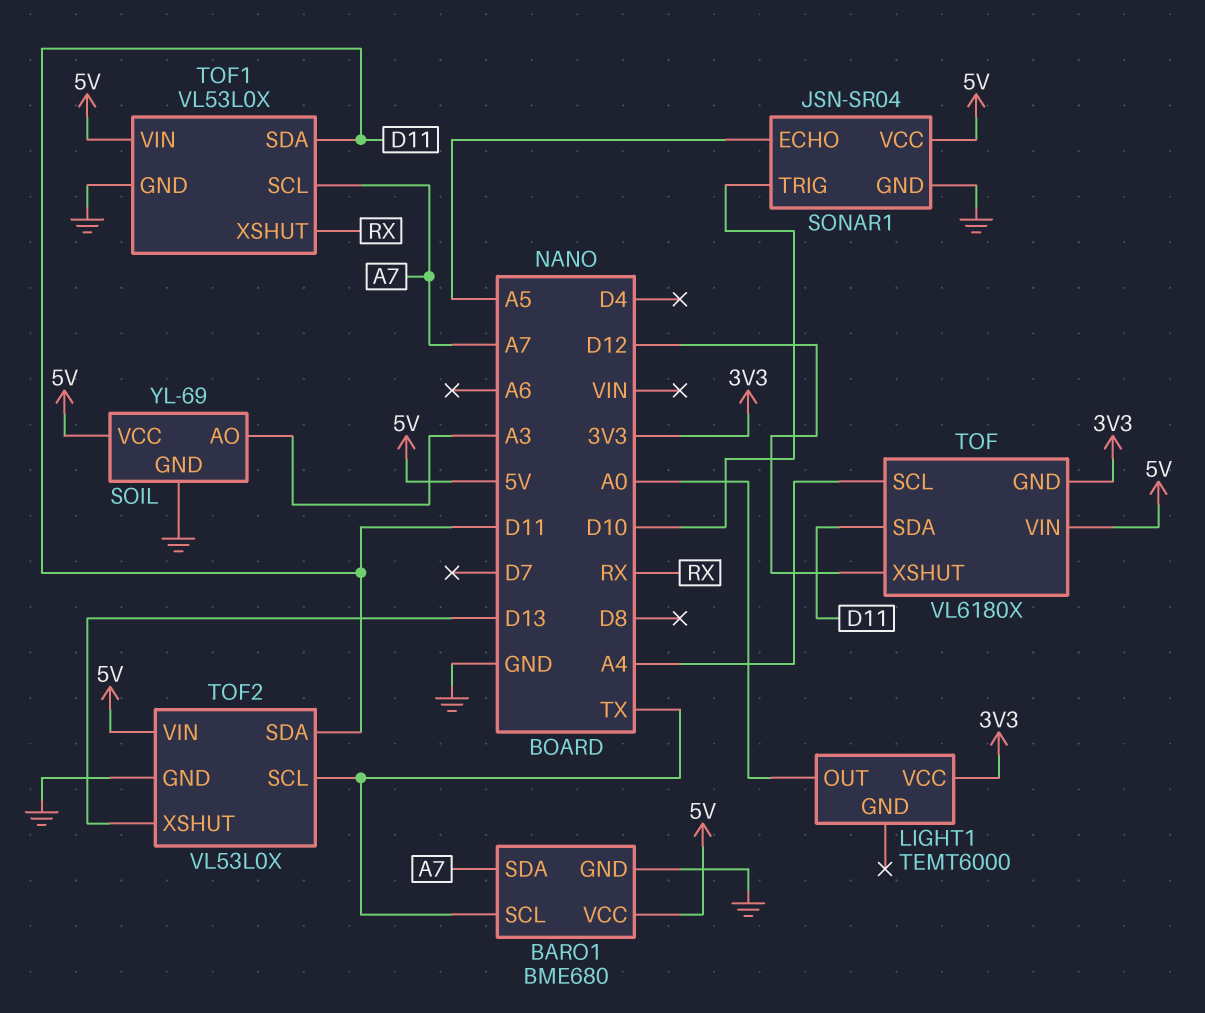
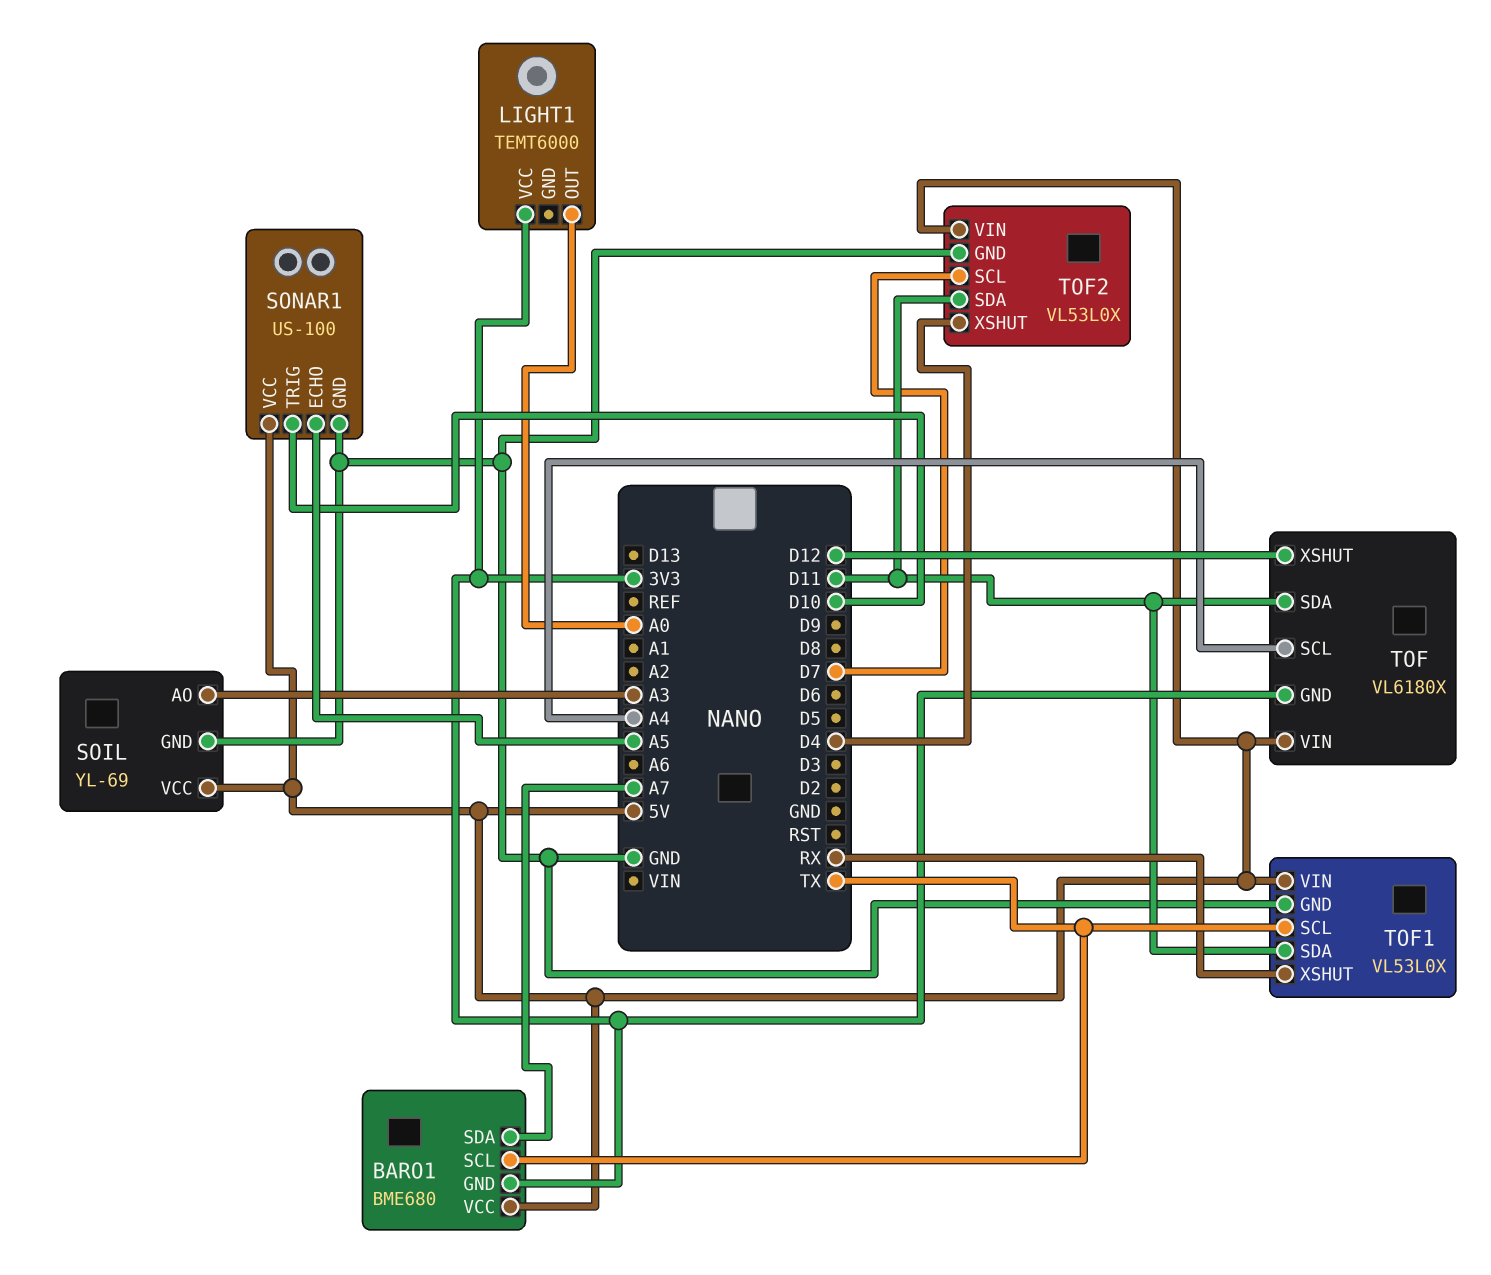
BARO1 pin GND: GND -> 3V3
SONAR1: JSN-SR04 -> US-100
TOF1 pin SCL: A7 -> TX
TOF2 pin SCL: TX -> D7
TOF2 pin XSHUT: D13 -> D4

